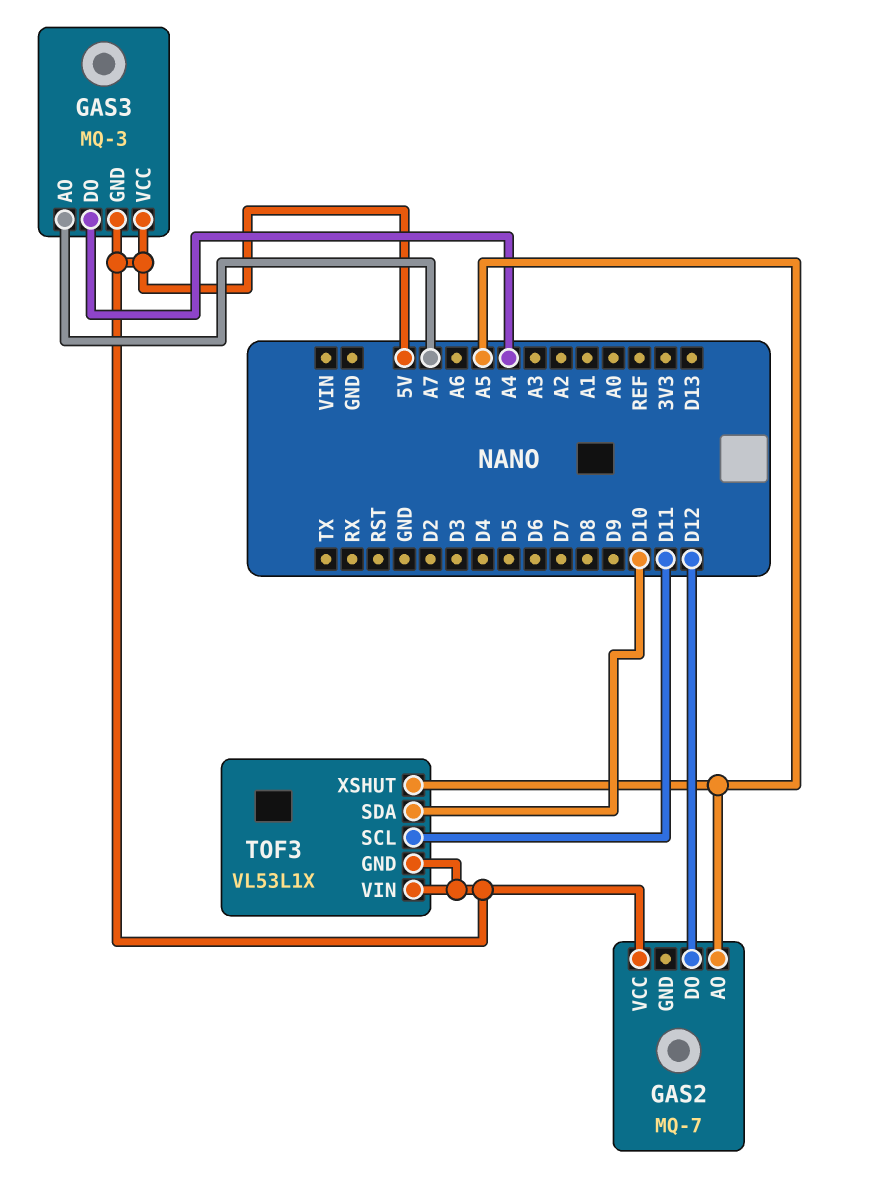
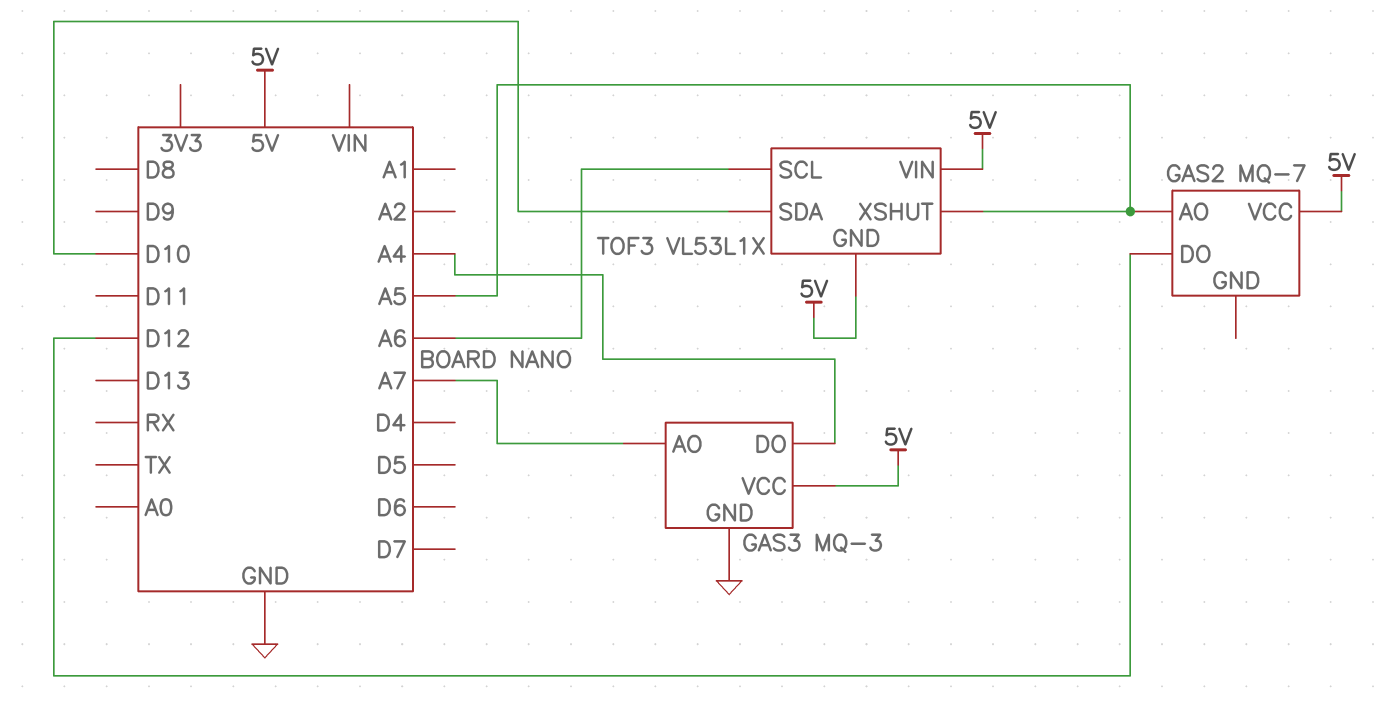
GAS3 pin GND: 5V -> GND
TOF3 pin SCL: D11 -> A6

